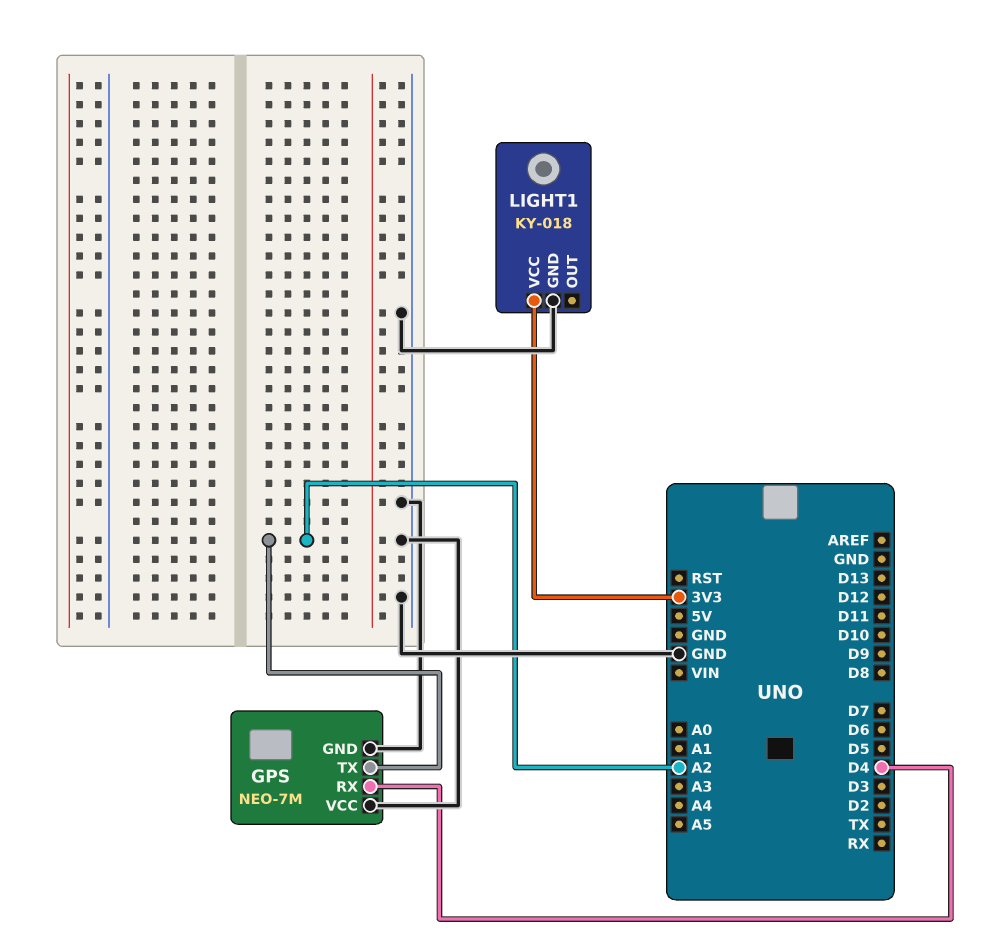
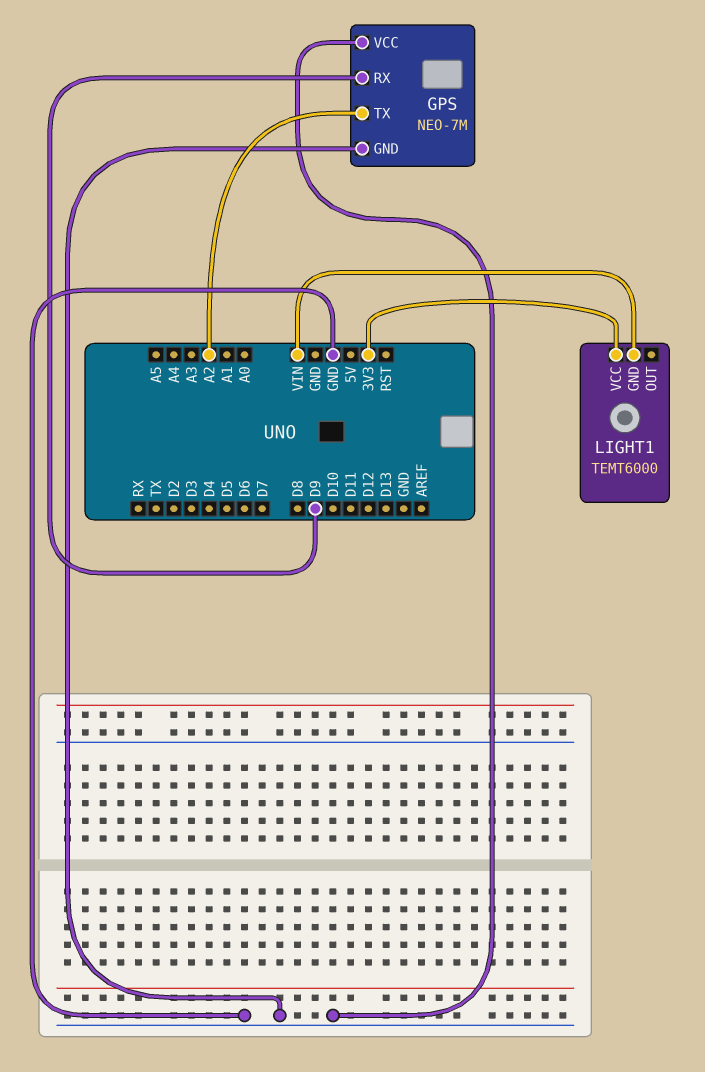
GPS pin RX: D4 -> D9
LIGHT1: KY-018 -> TEMT6000
LIGHT1 pin GND: GND -> VIN

